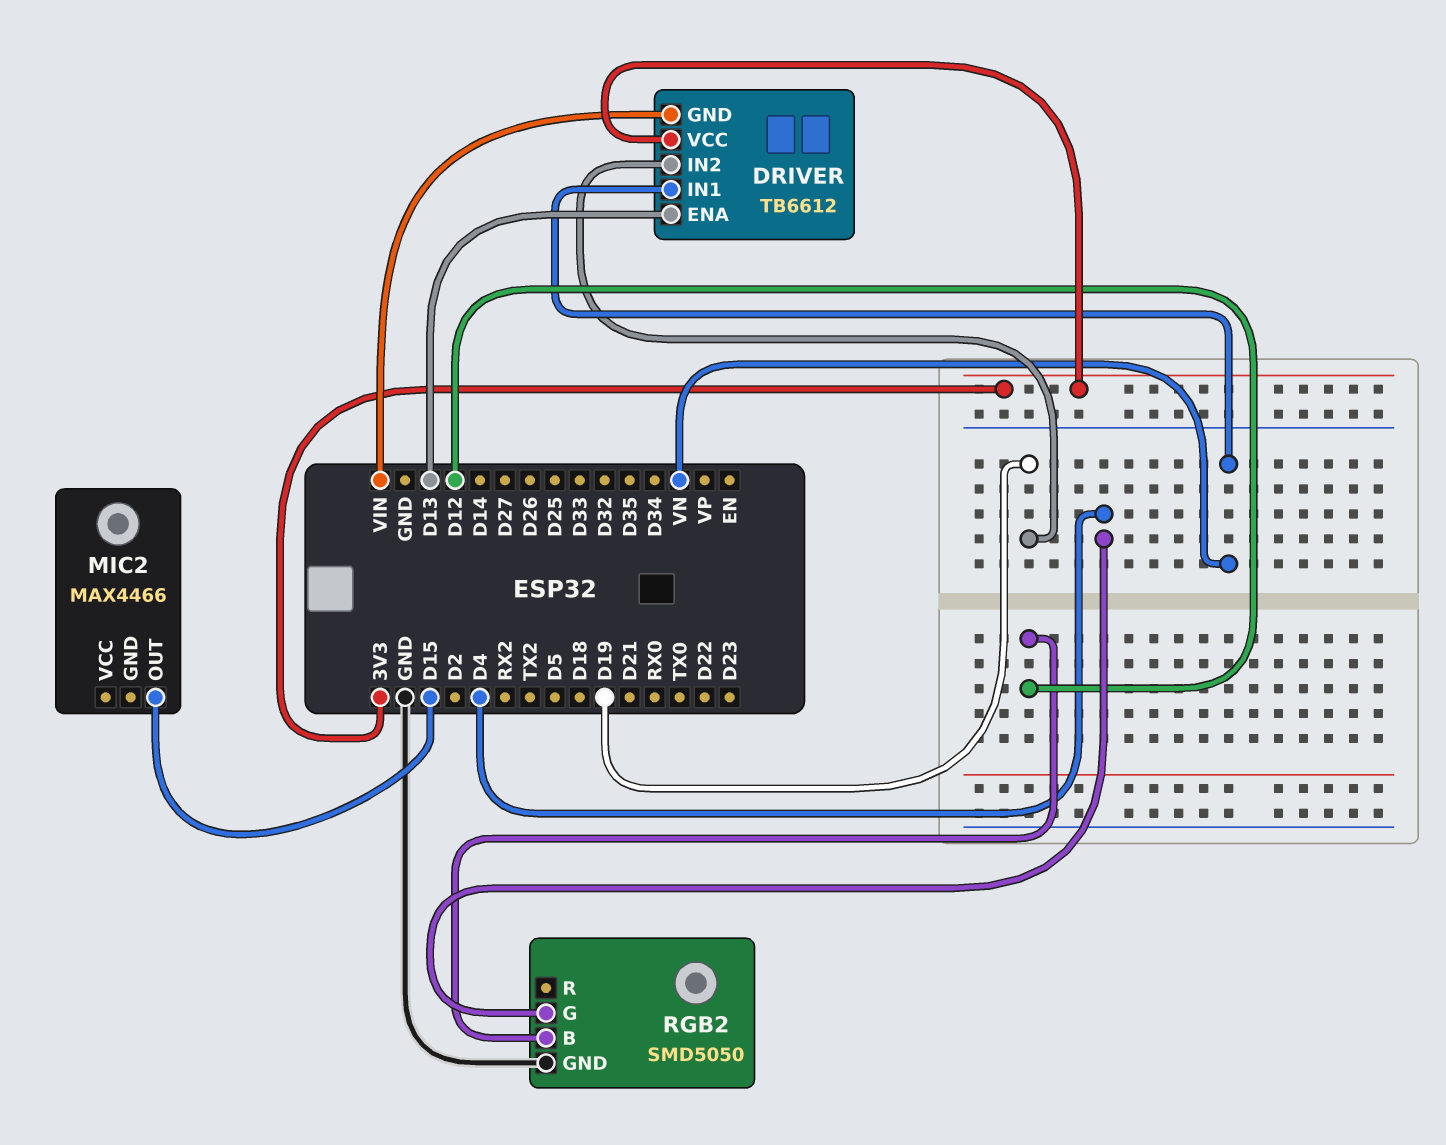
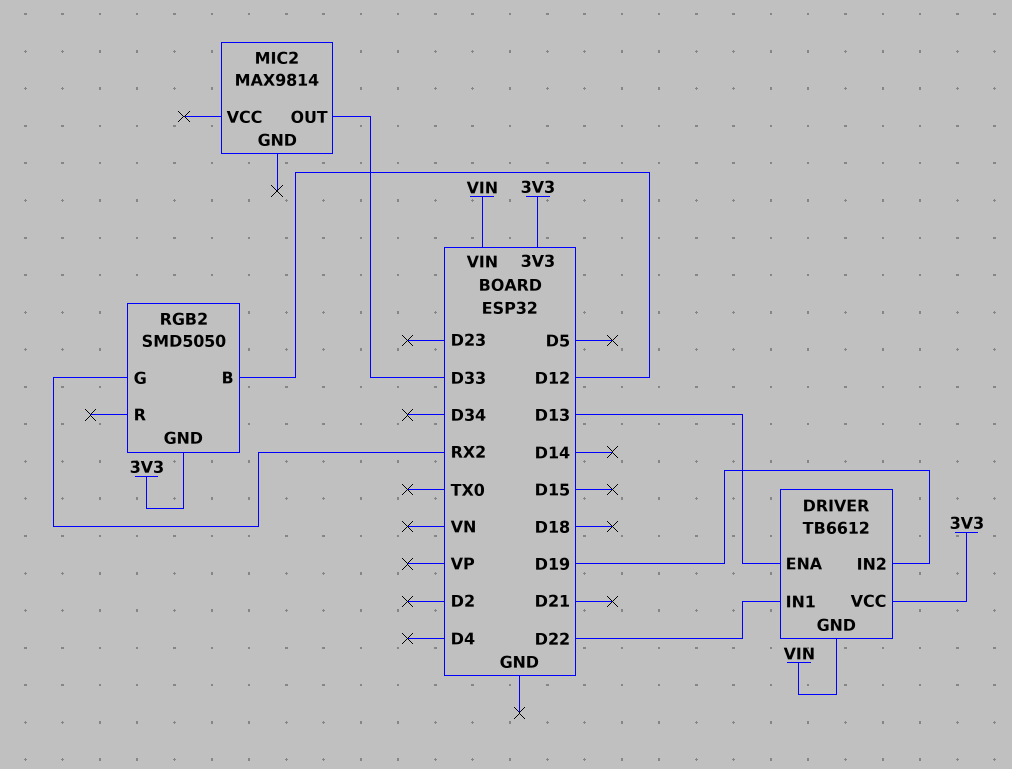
DRIVER pin IN1: VN -> D22
MIC2: MAX4466 -> MAX9814
MIC2 pin OUT: D15 -> D33
RGB2 pin G: D4 -> RX2
RGB2 pin GND: GND -> 3V3

